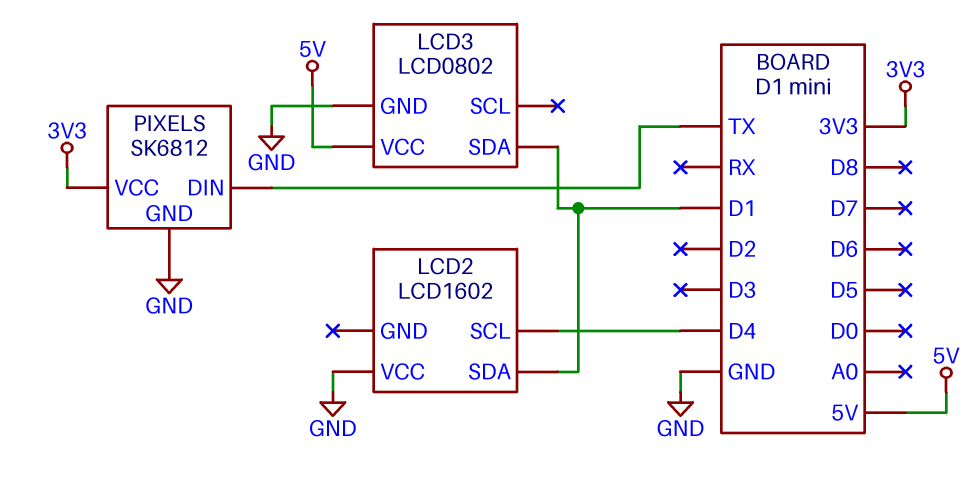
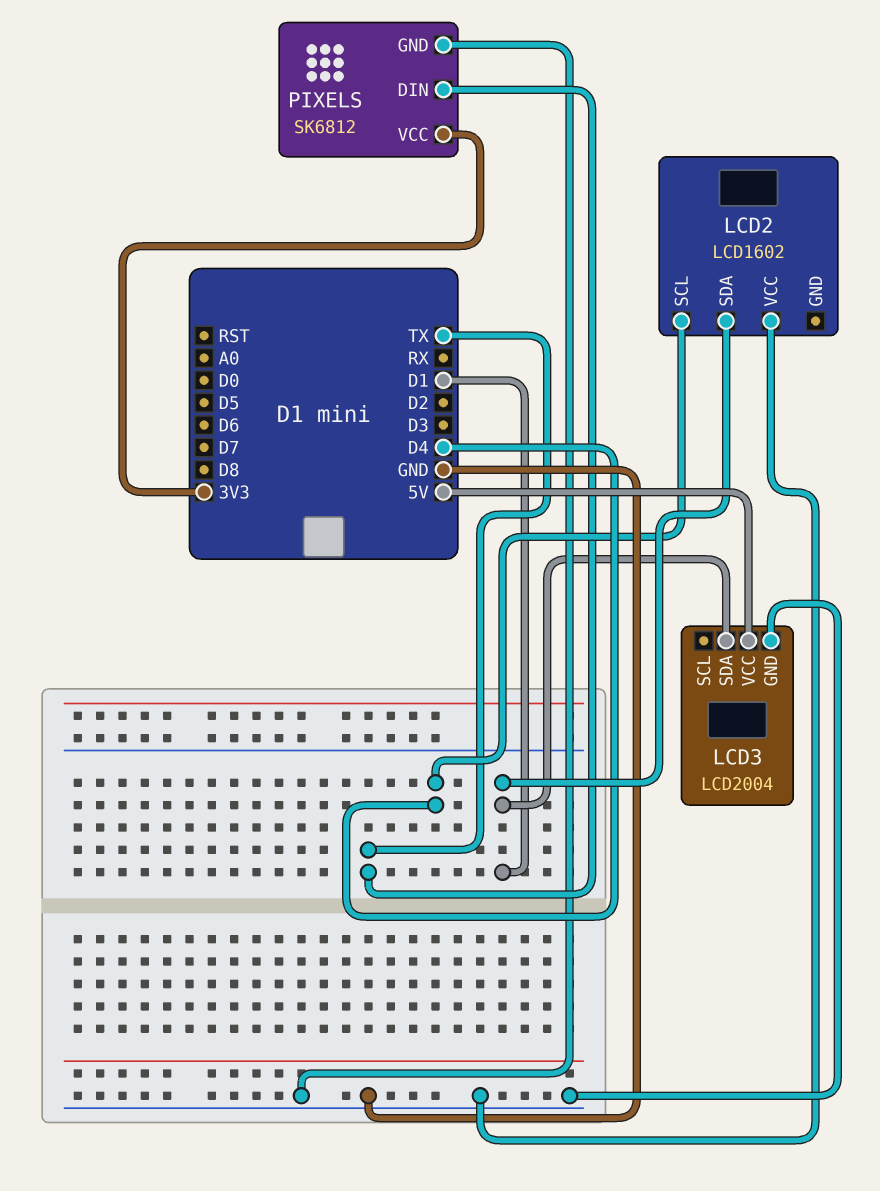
LCD3: LCD0802 -> LCD2004

